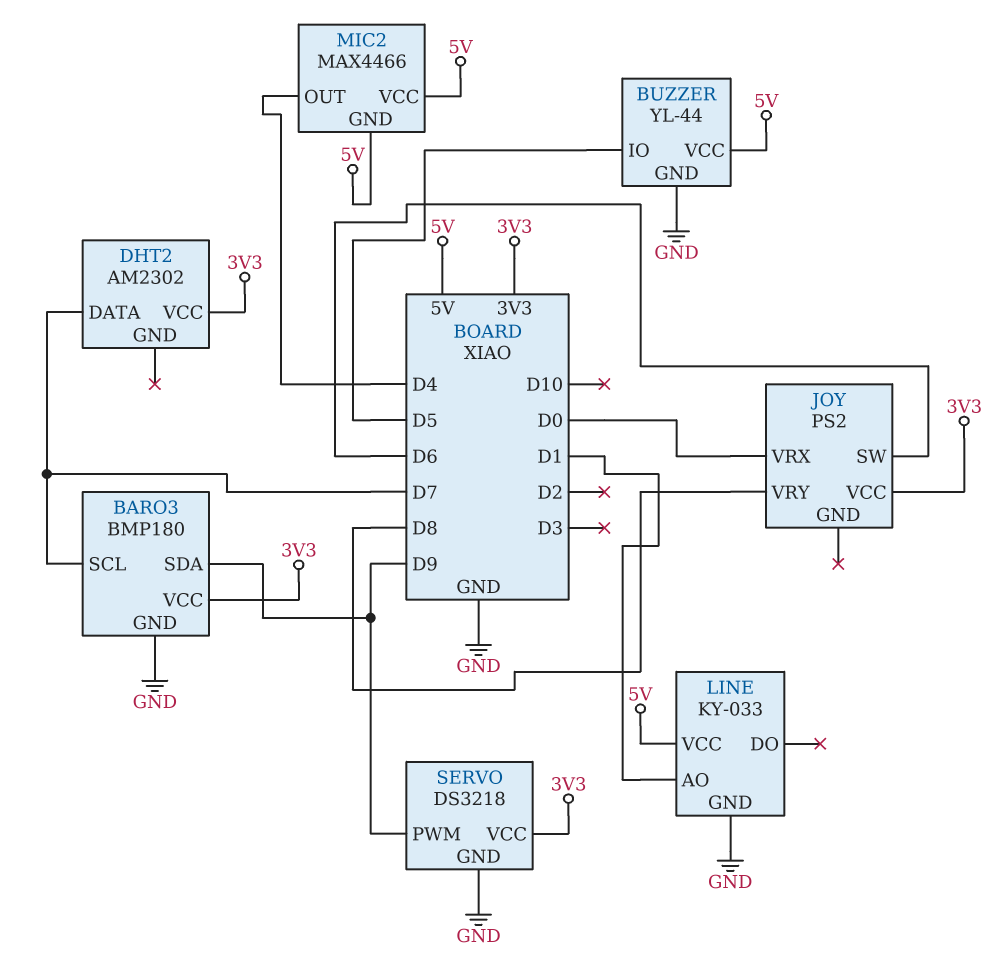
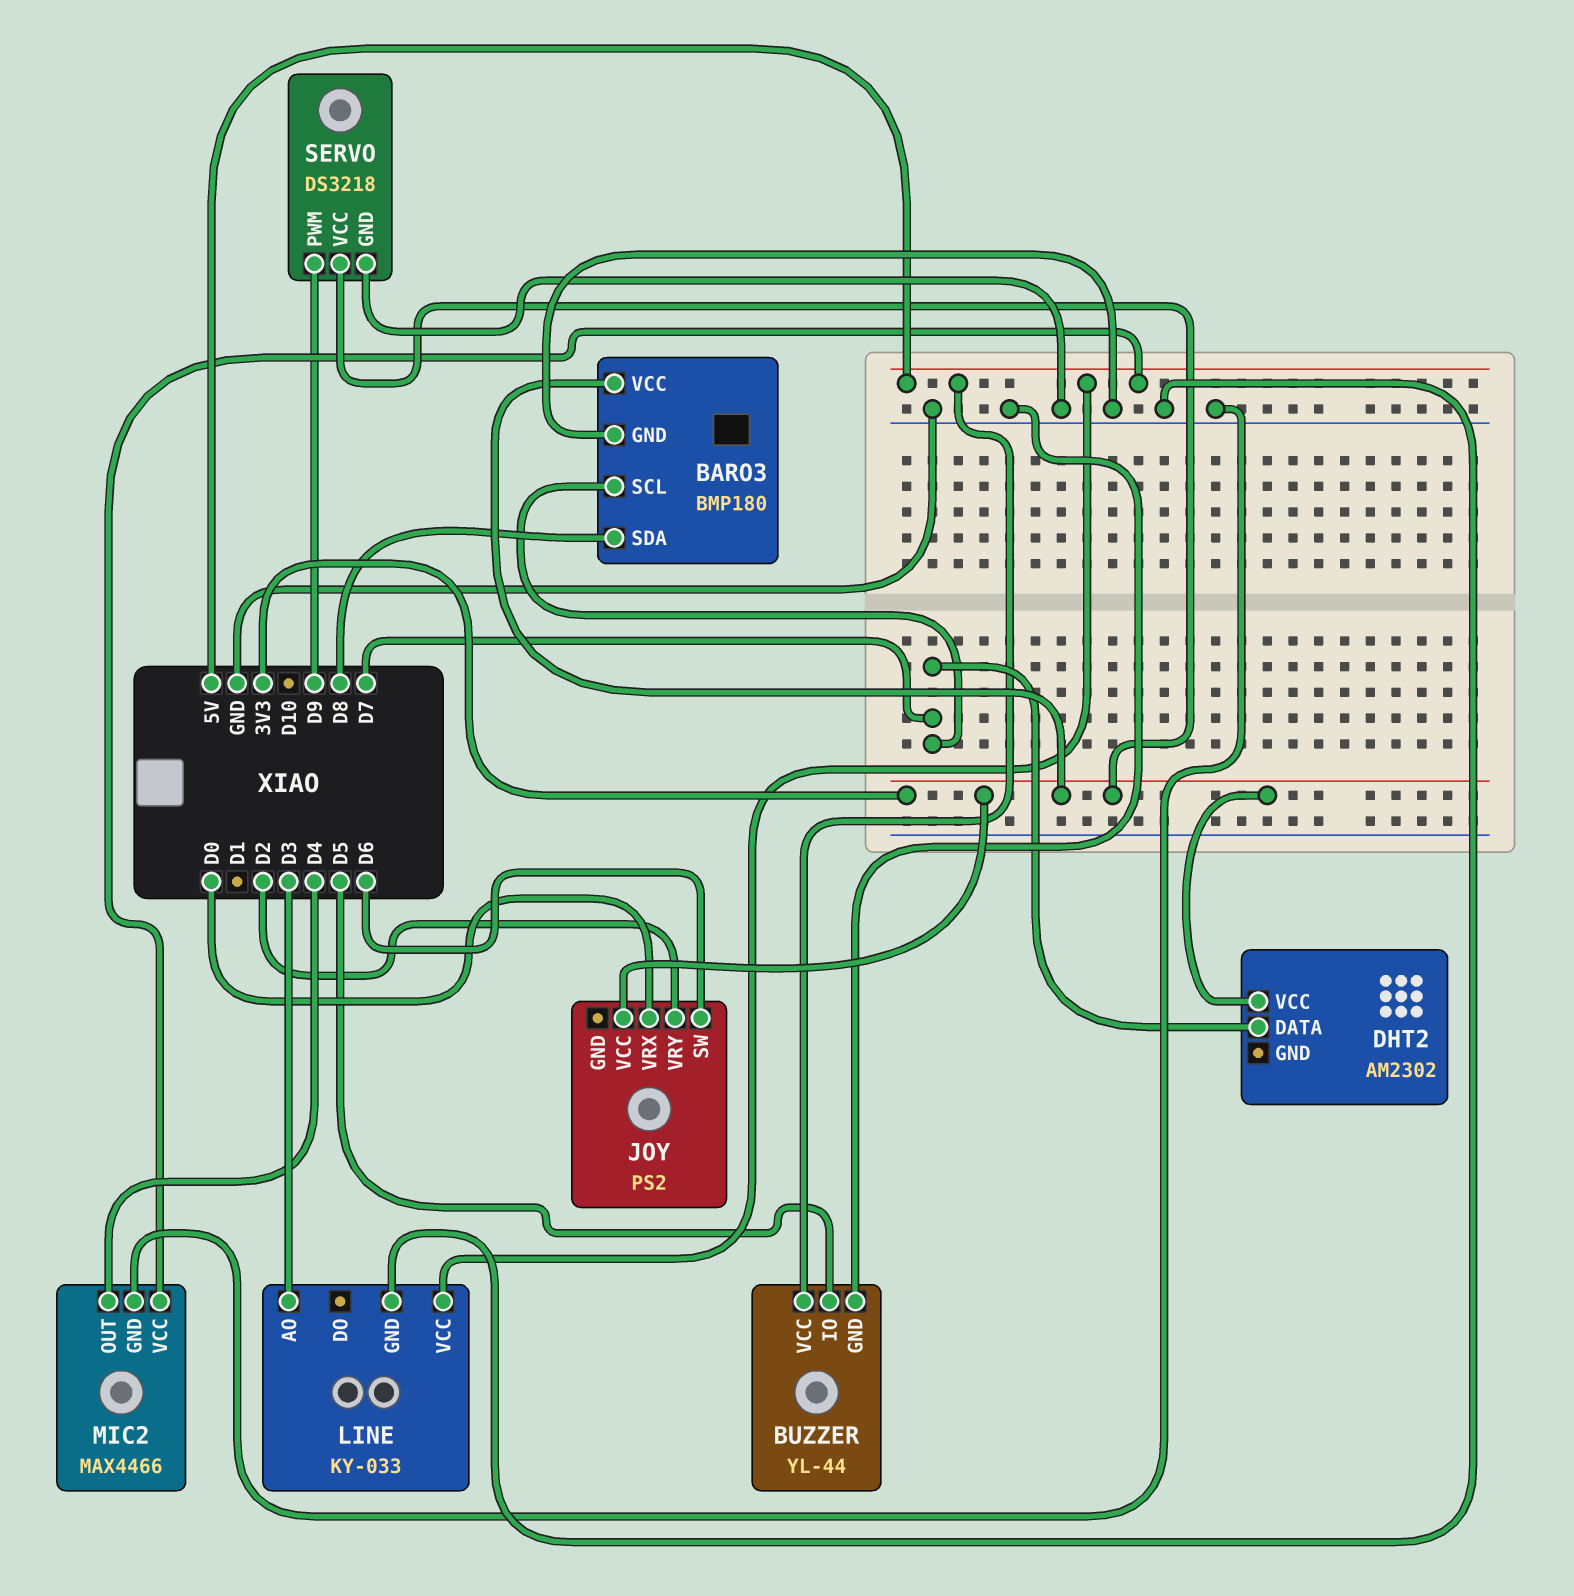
BARO3 pin SDA: D9 -> D8
JOY pin VRY: D8 -> D2
LINE pin AO: D1 -> D3
MIC2 pin GND: 5V -> GND

